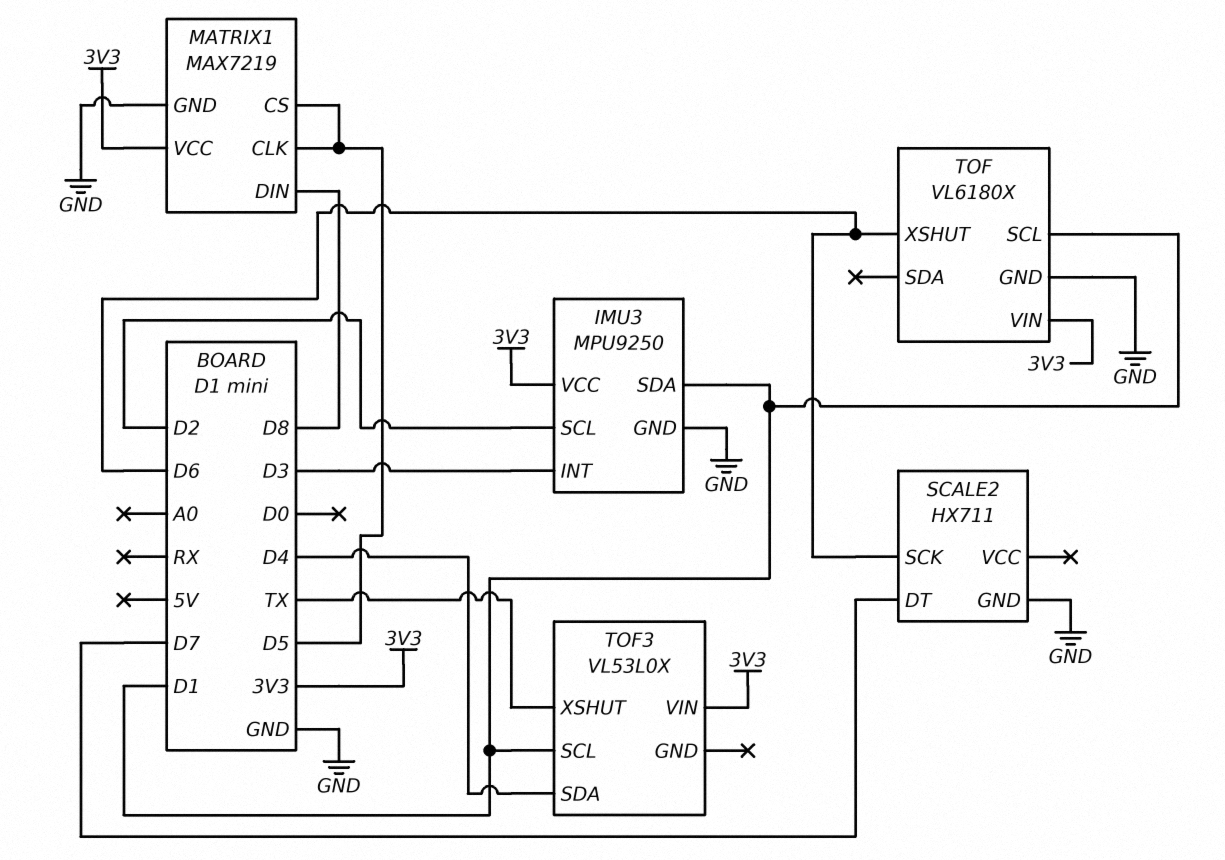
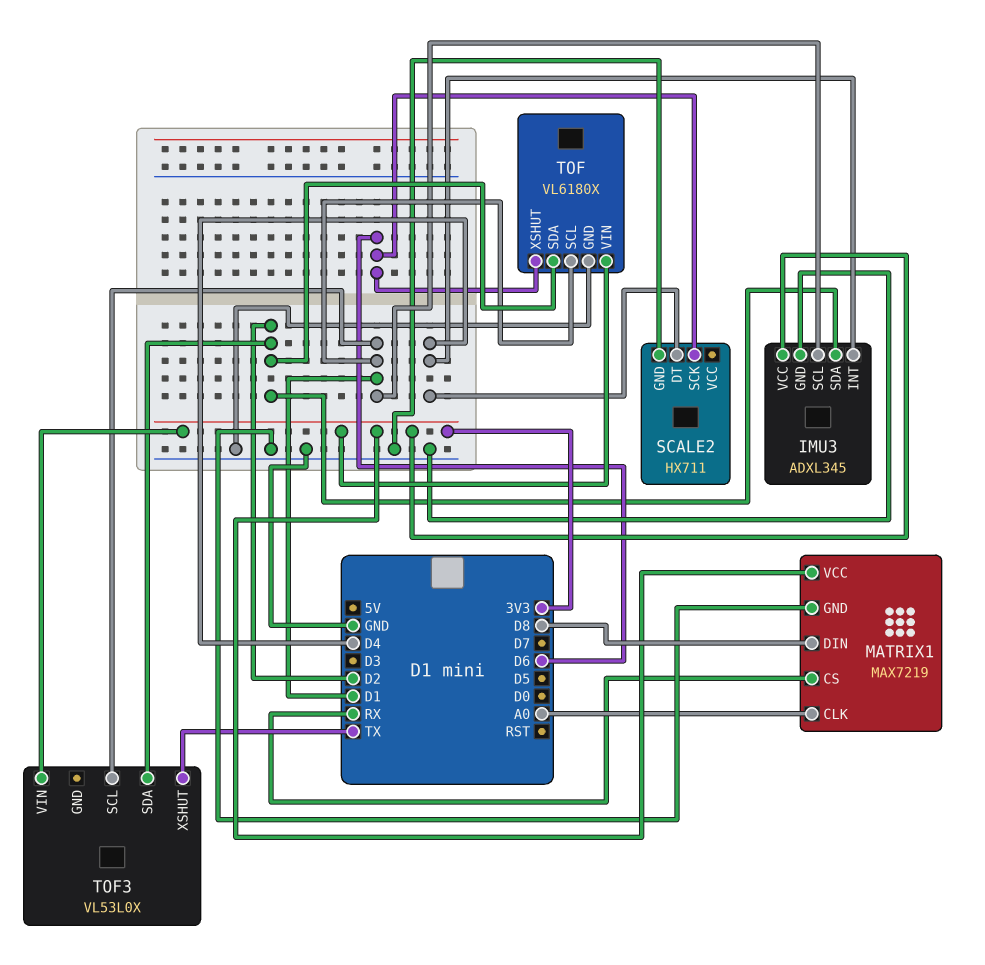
IMU3: MPU9250 -> ADXL345
IMU3 pin INT: D3 -> D4
IMU3 pin SCL: D2 -> D1
IMU3 pin SDA: D1 -> D2
MATRIX1 pin CLK: D5 -> A0
MATRIX1 pin CS: D5 -> RX
SCALE2 pin DT: D7 -> D4
TOF pin SDA: none -> D2
TOF3 pin SDA: D4 -> D2

